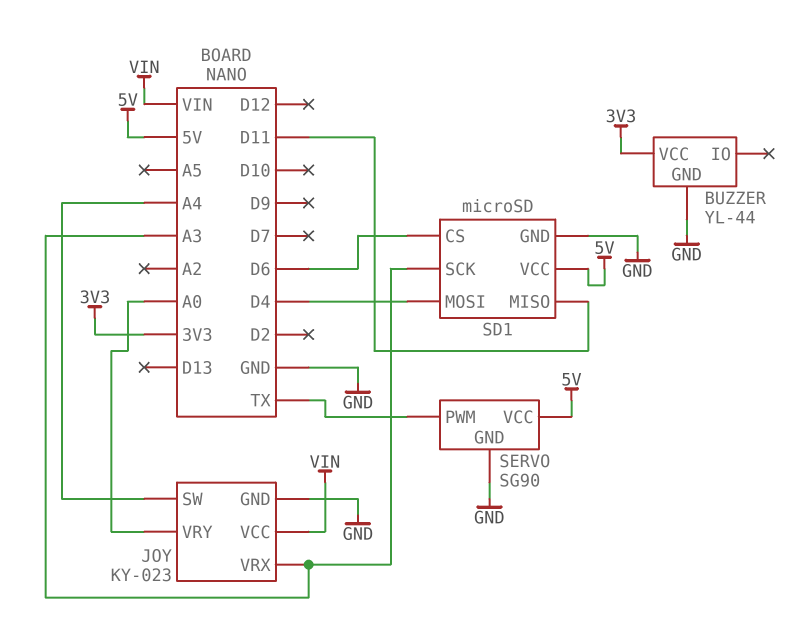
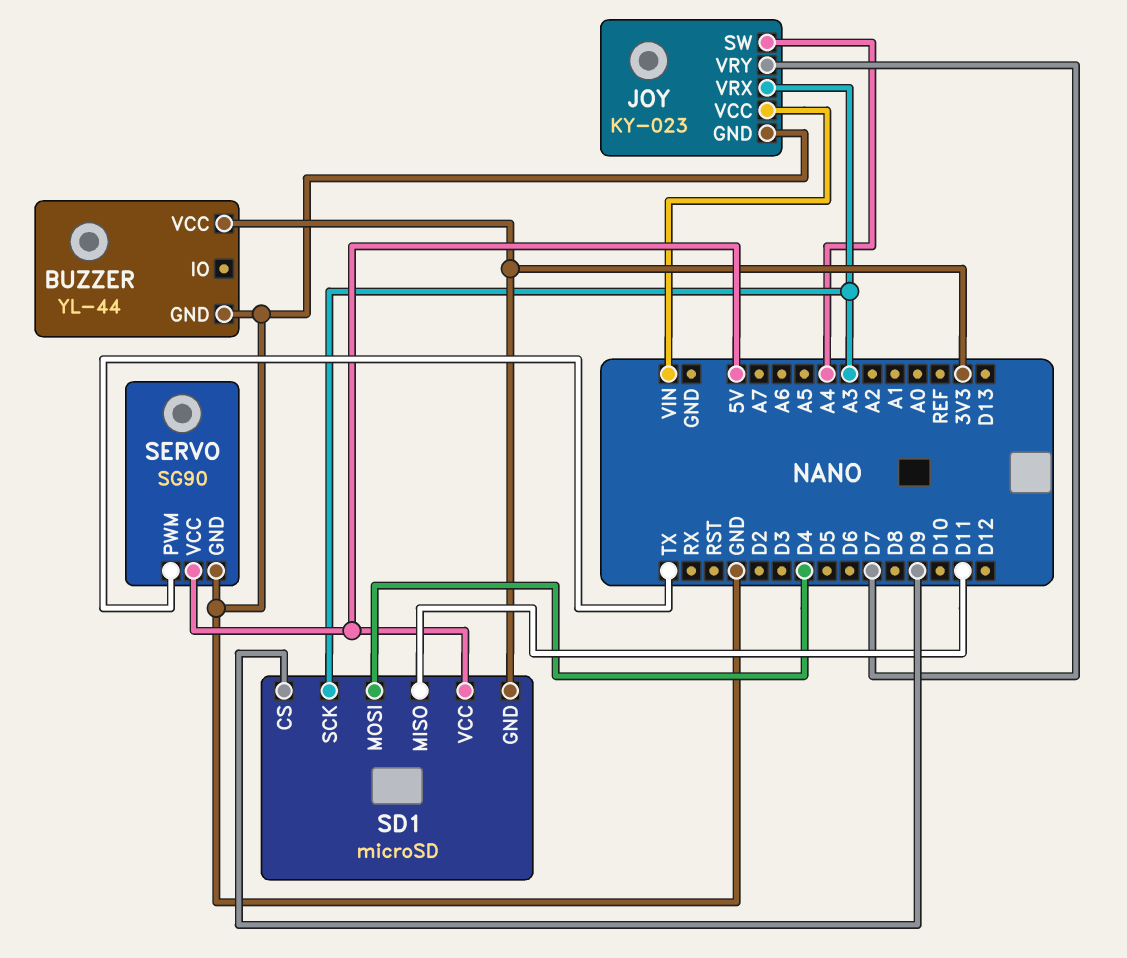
JOY pin VRY: A0 -> D7
SD1 pin CS: D6 -> D9
SD1 pin GND: GND -> 3V3

